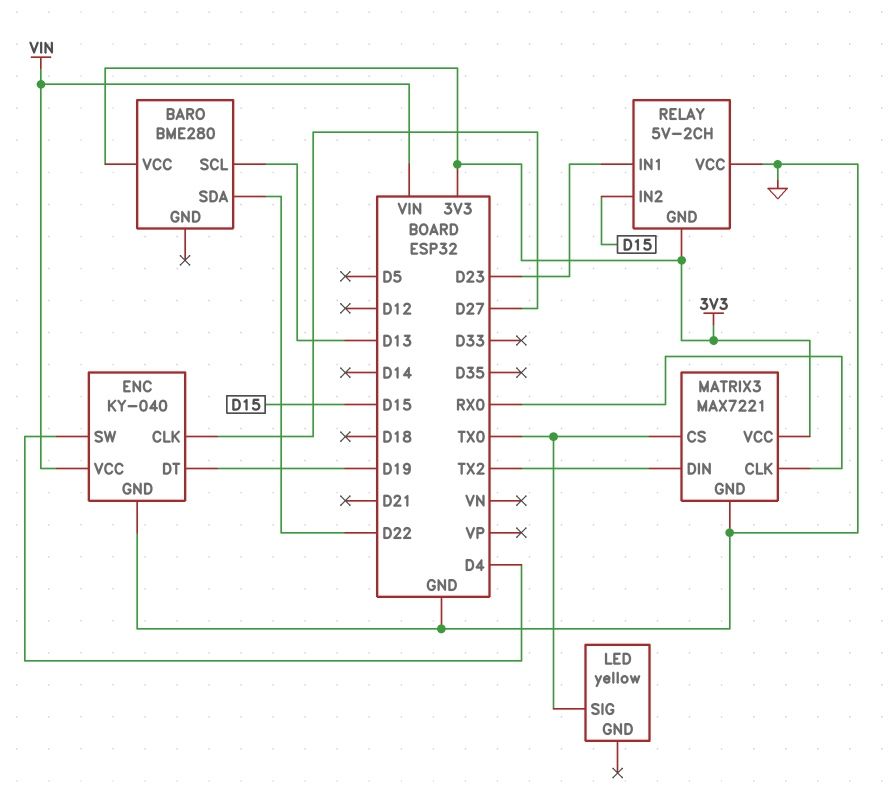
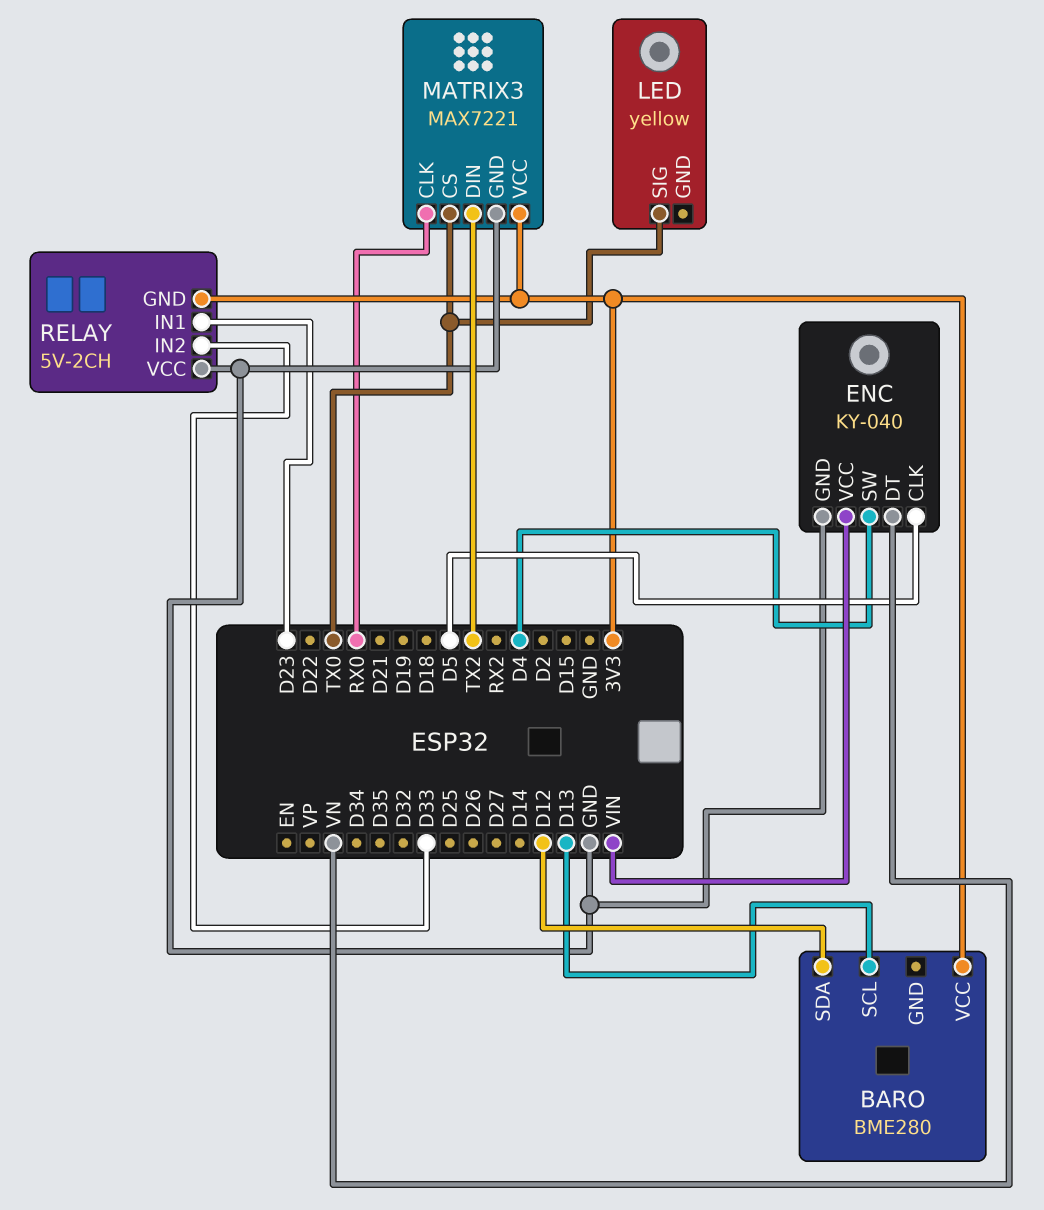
BARO pin SDA: D22 -> D12
ENC pin CLK: D27 -> D5
ENC pin DT: D19 -> VN
RELAY pin IN2: D15 -> D33

